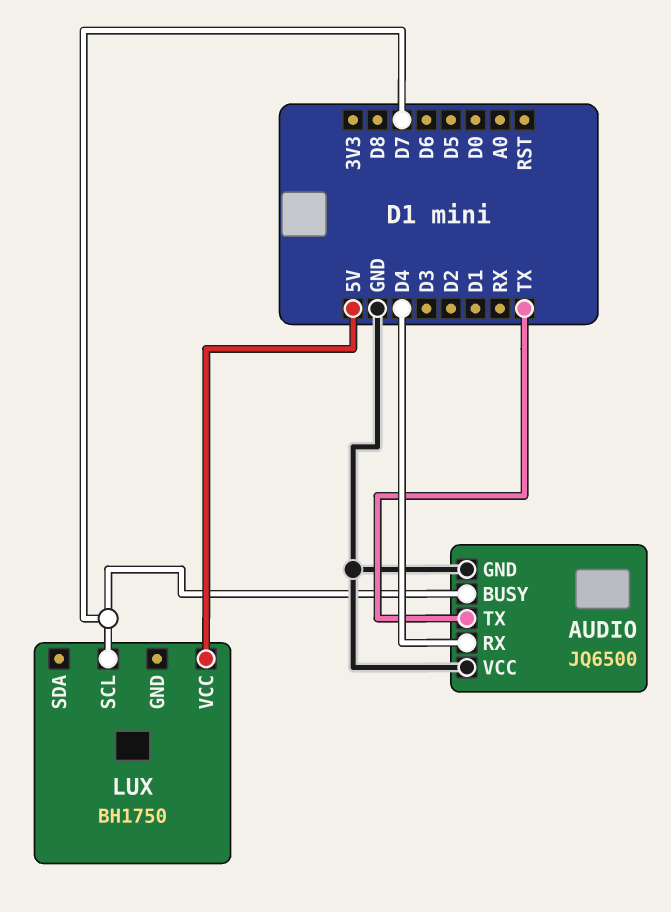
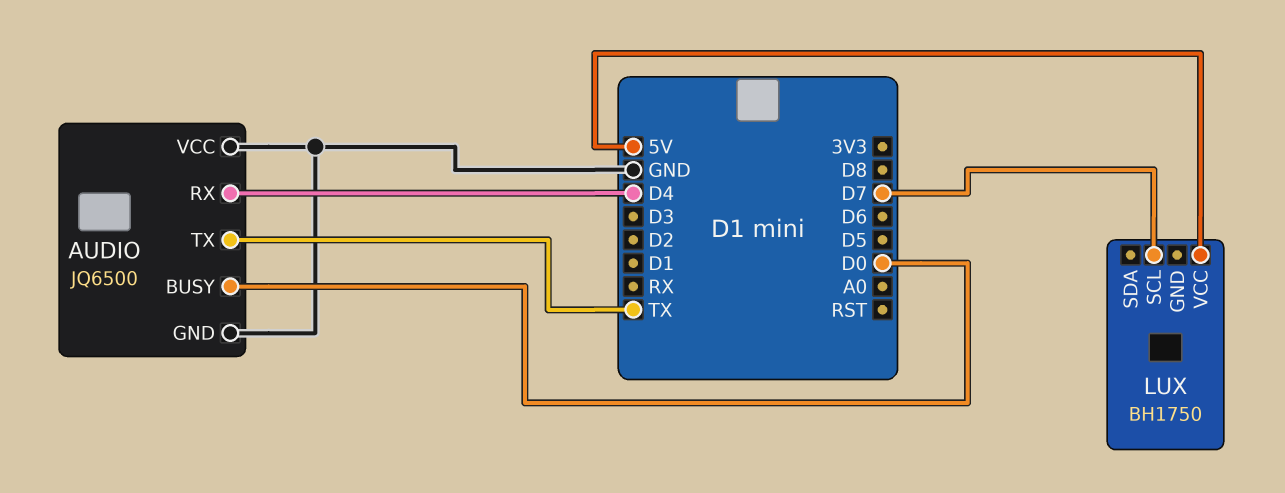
AUDIO pin BUSY: D7 -> D0

